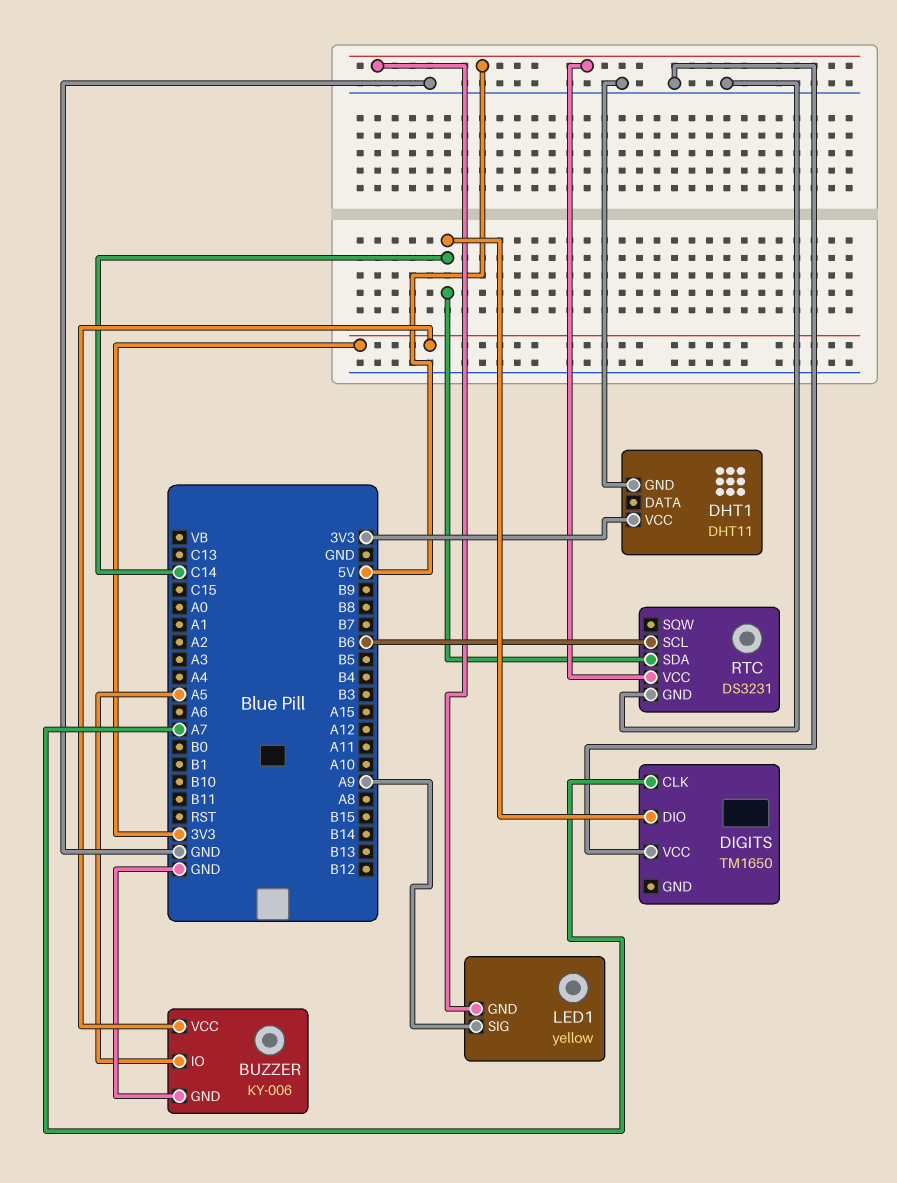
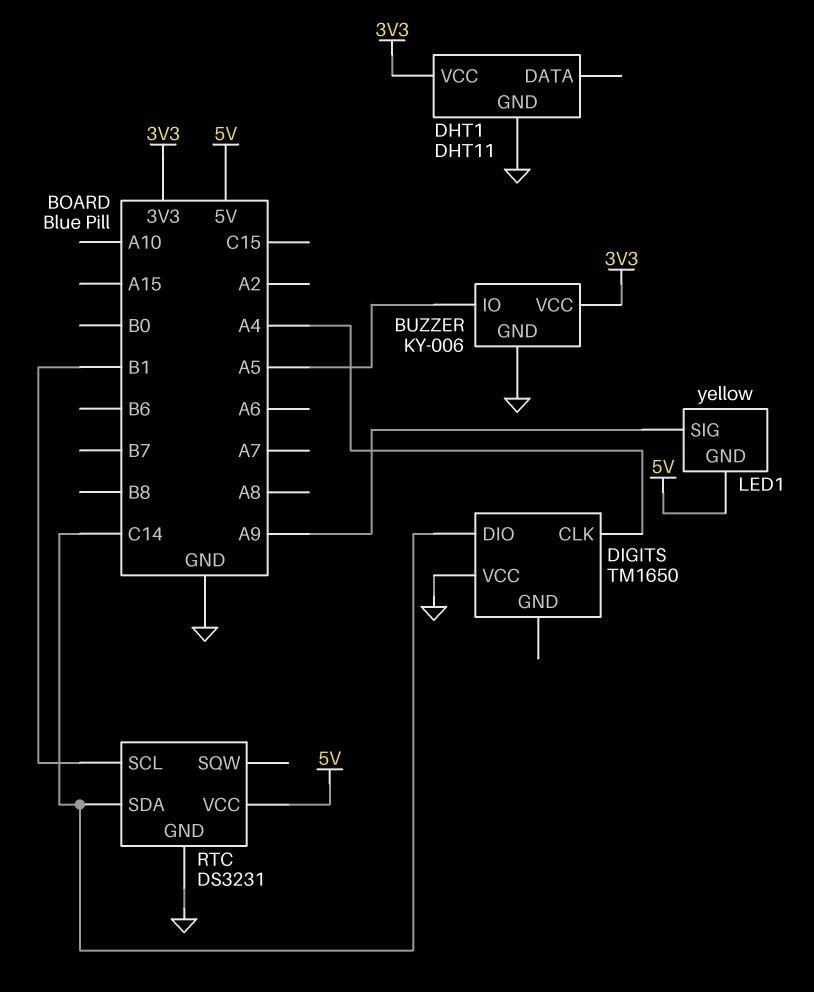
DIGITS pin CLK: A7 -> A4
RTC pin SCL: B6 -> B1

